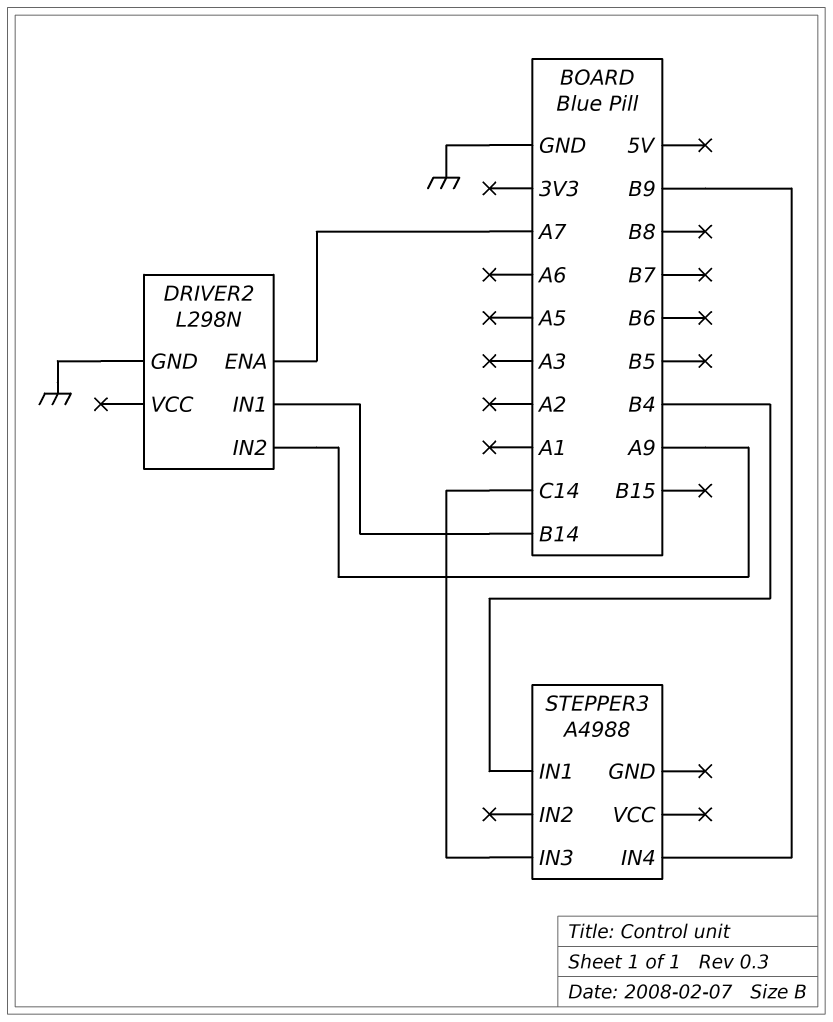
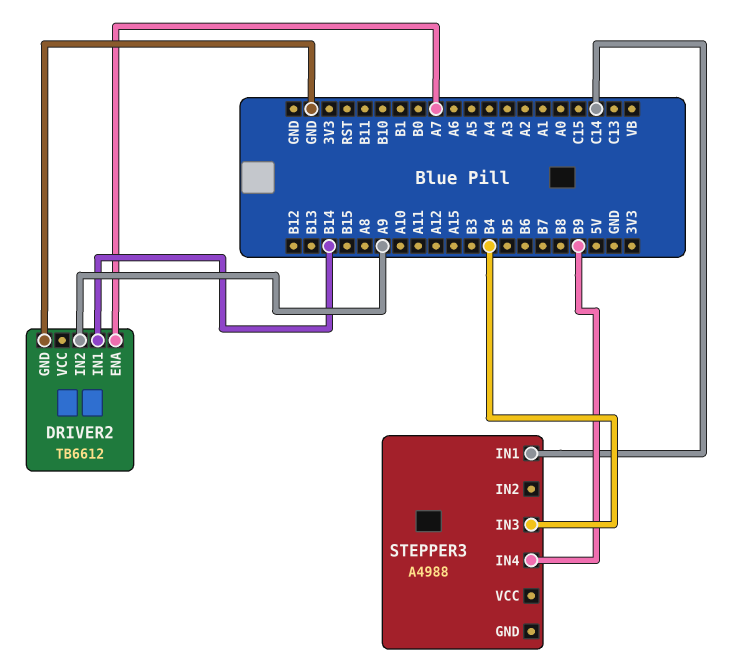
DRIVER2: L298N -> TB6612
STEPPER3 pin IN1: B4 -> C14
STEPPER3 pin IN3: C14 -> B4

